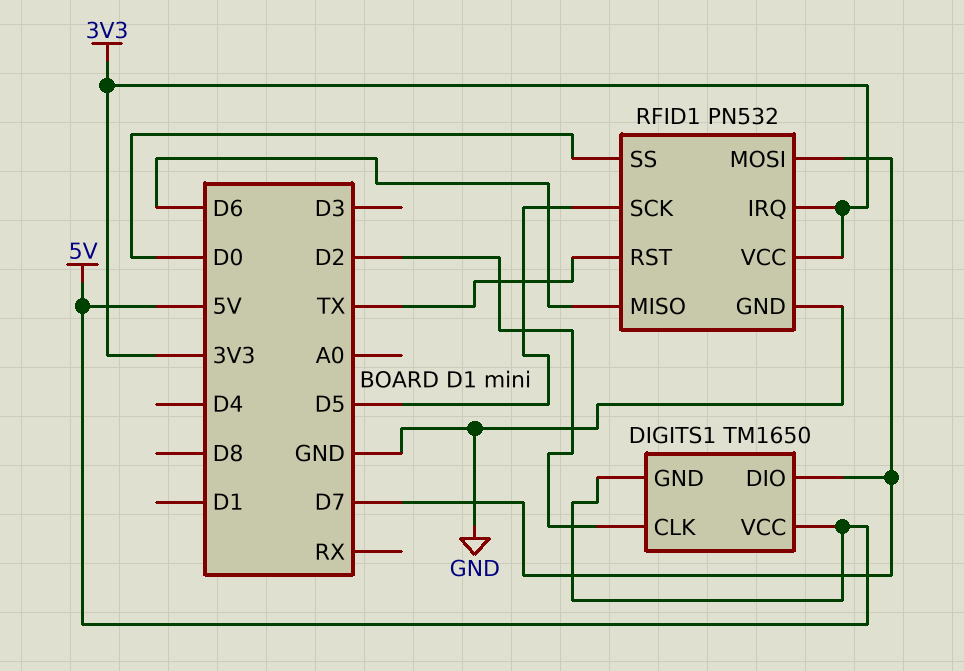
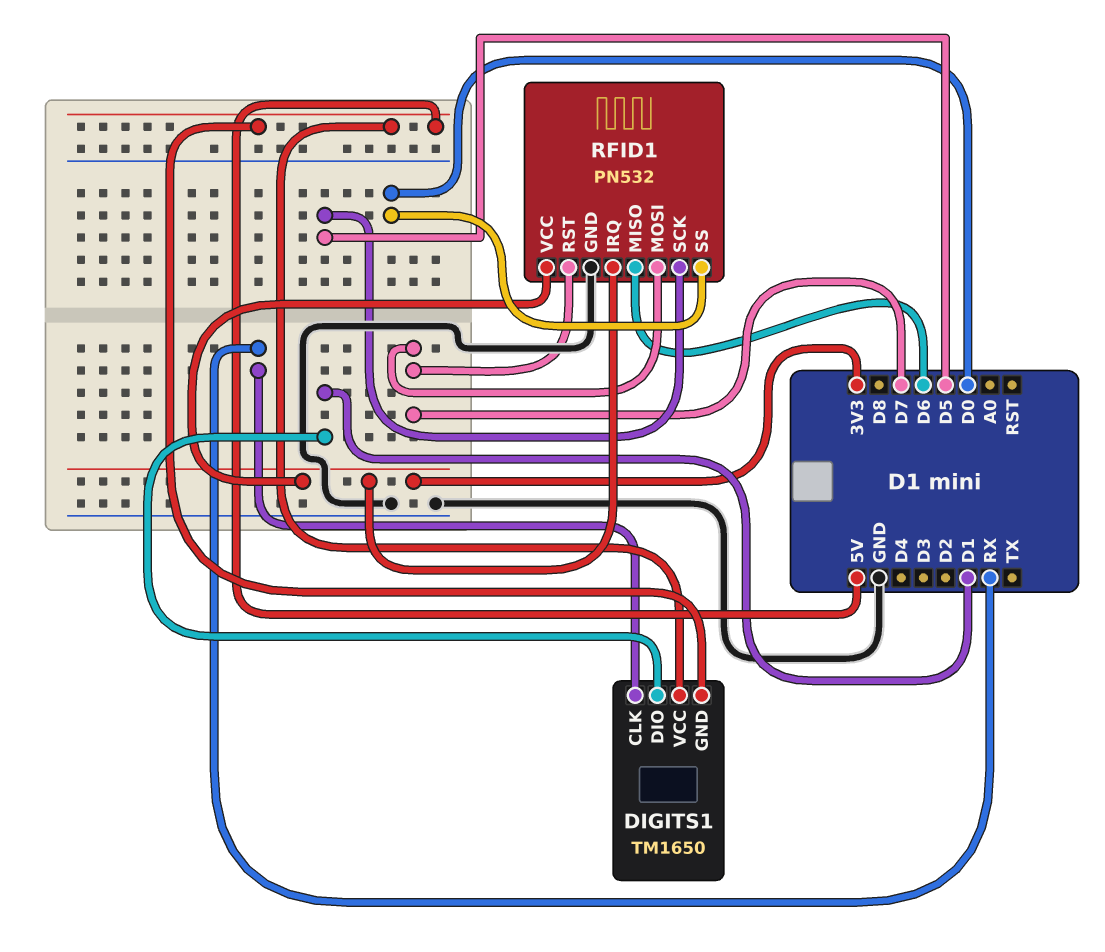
DIGITS1 pin CLK: D2 -> RX
DIGITS1 pin DIO: D7 -> D1
RFID1 pin RST: TX -> D7

